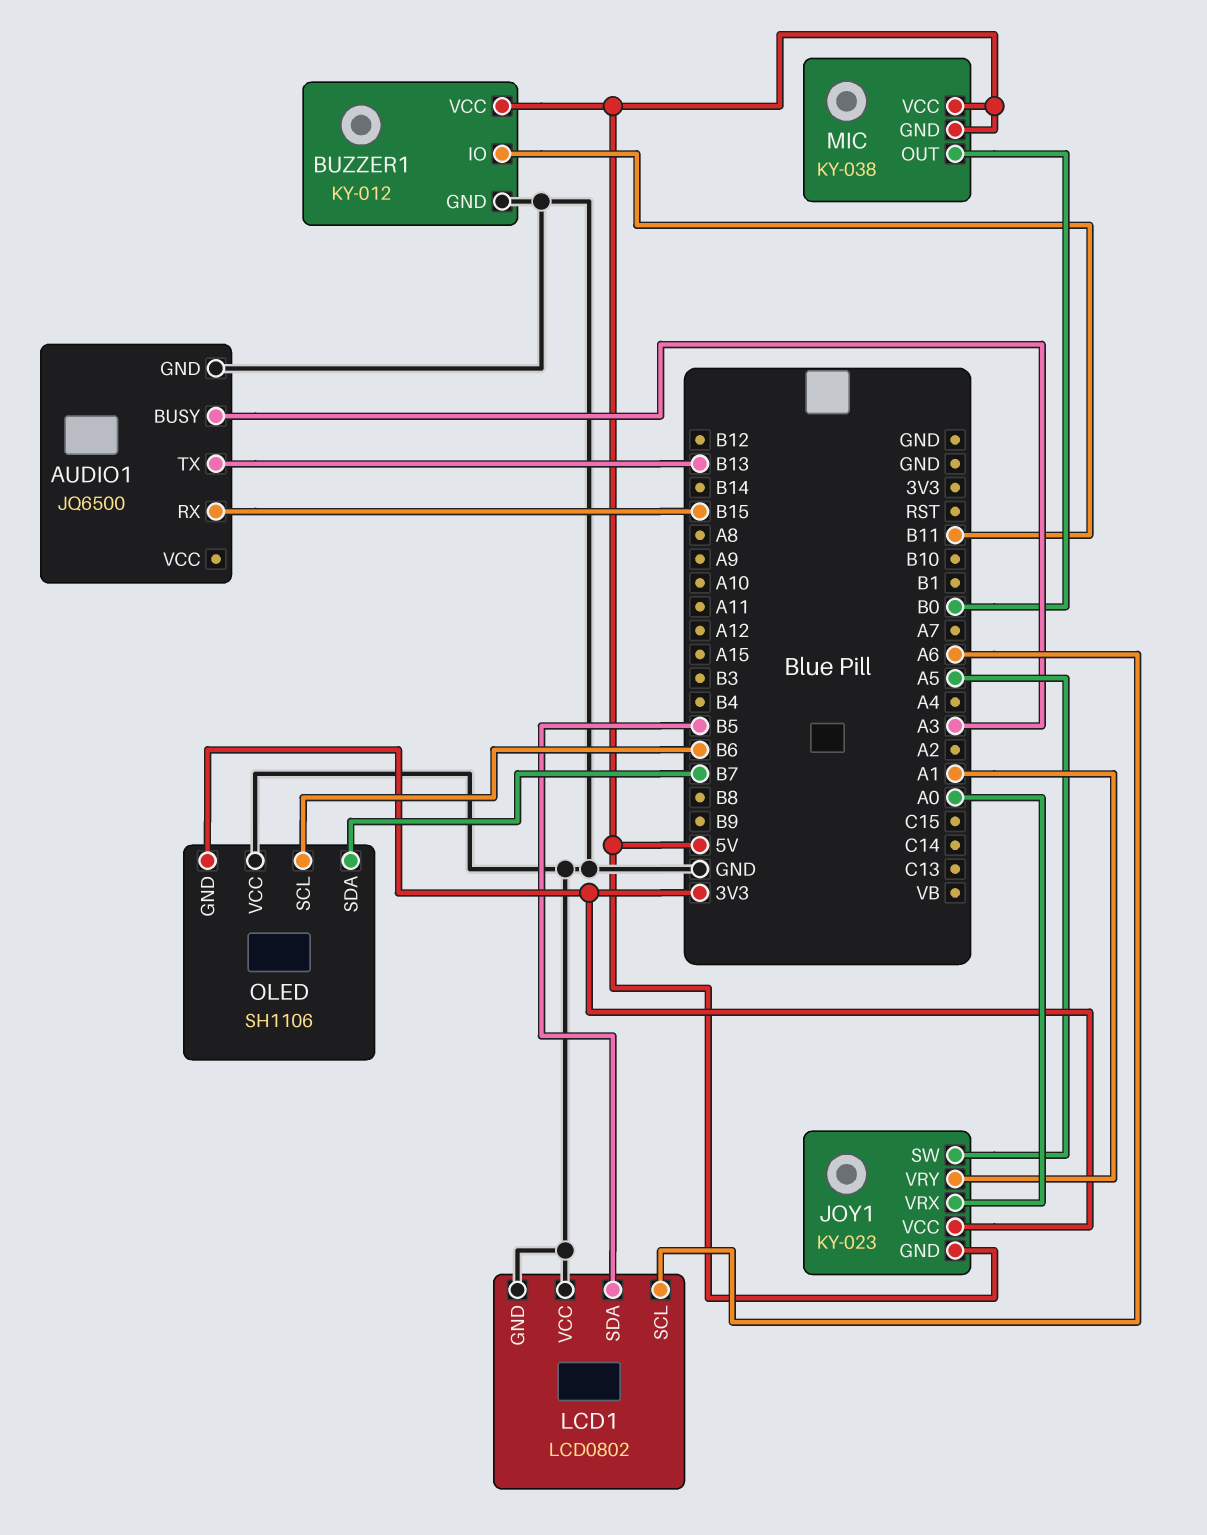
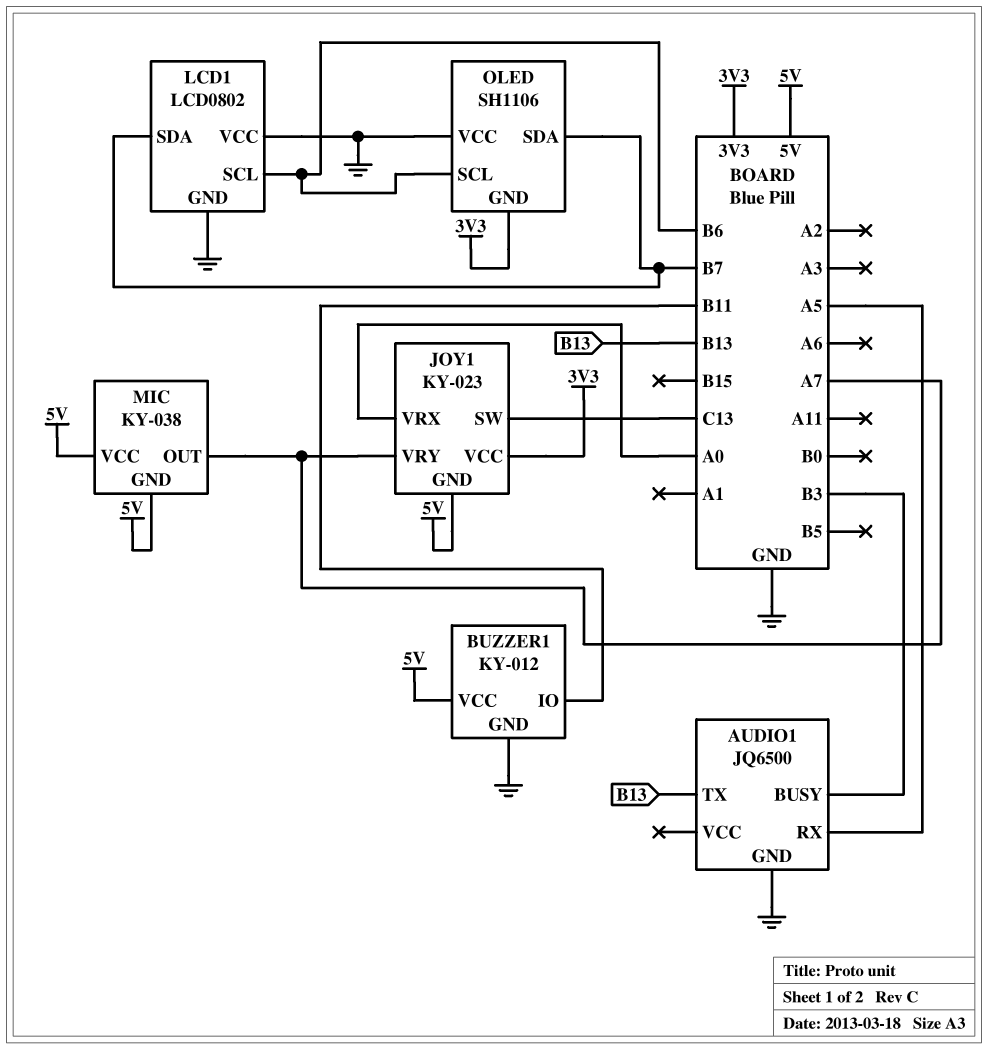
AUDIO1 pin BUSY: A3 -> B3
AUDIO1 pin RX: B15 -> A5
JOY1 pin SW: A5 -> C13
JOY1 pin VRY: A1 -> A7
LCD1 pin SCL: A6 -> B6
LCD1 pin SDA: B5 -> B7
MIC pin OUT: B0 -> A7

